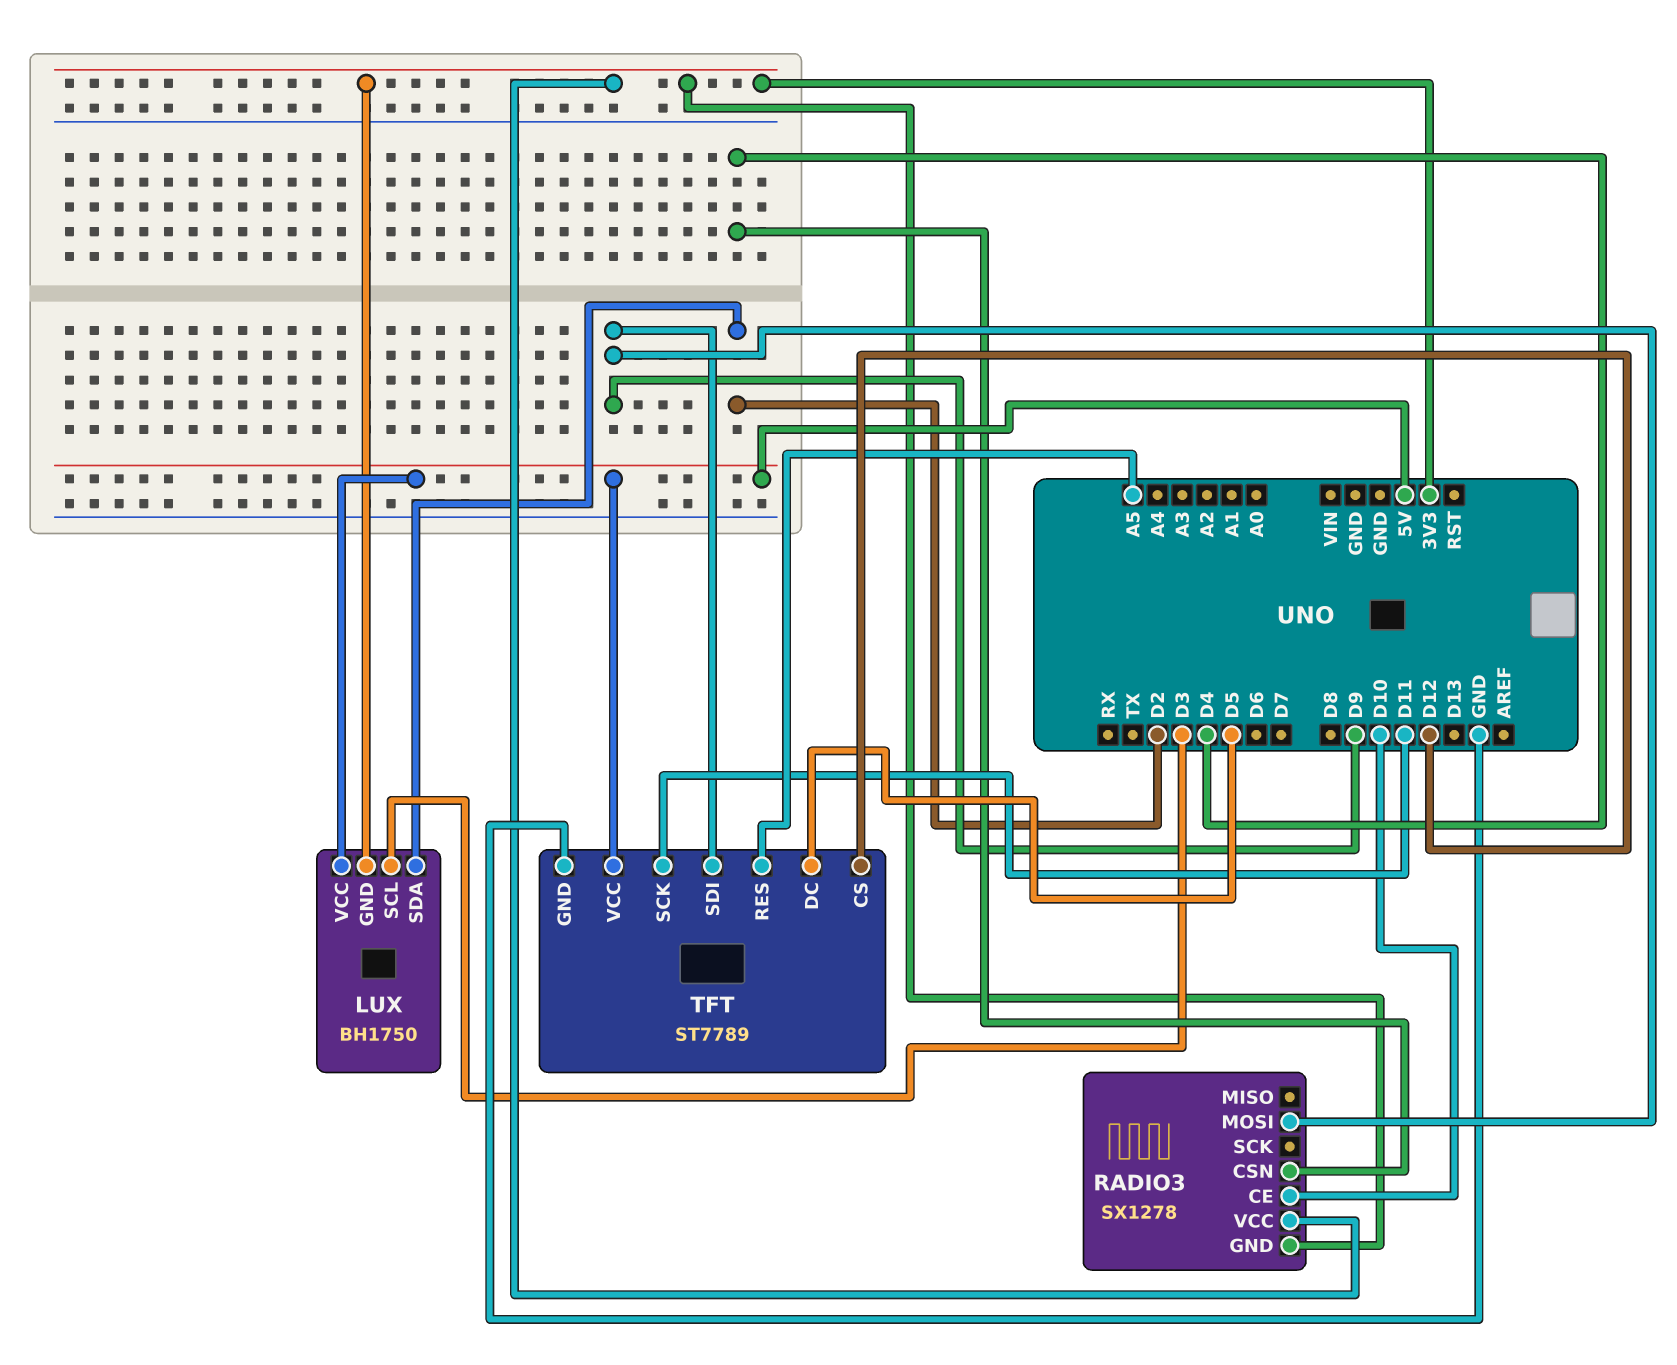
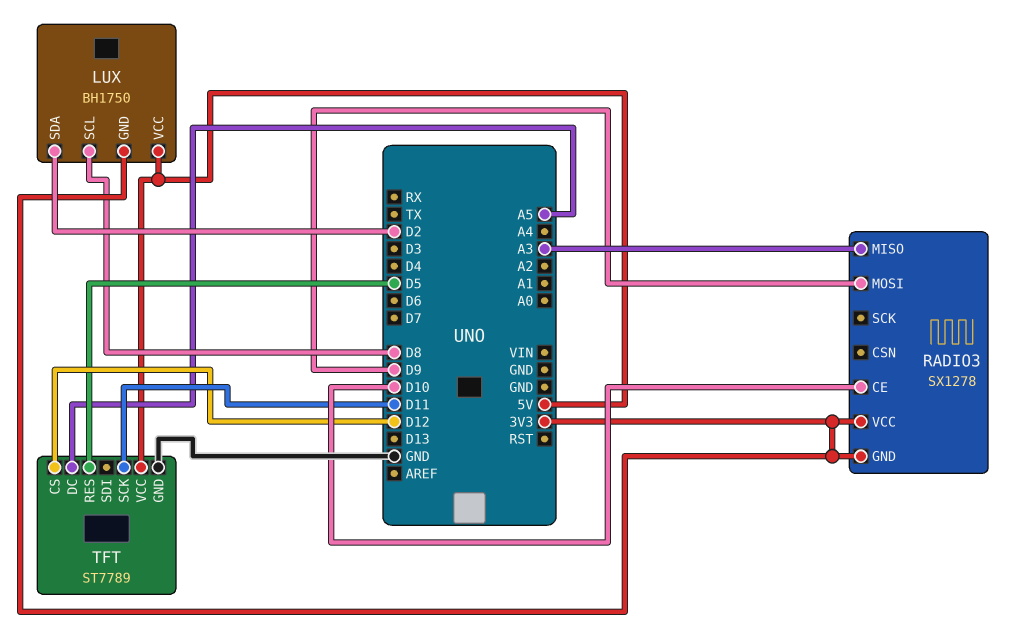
LUX pin SCL: D3 -> D8
RADIO3 pin CSN: D4 -> none
RADIO3 pin MISO: none -> A3
TFT pin DC: D5 -> A5
TFT pin RES: A5 -> D5
TFT pin SDI: D9 -> none

